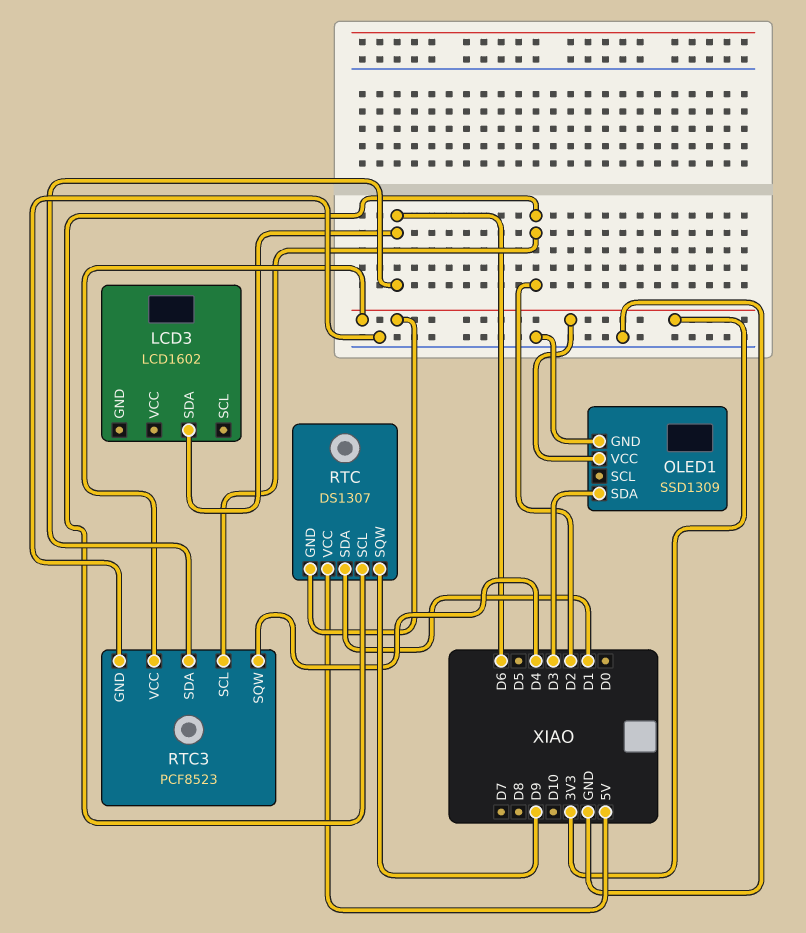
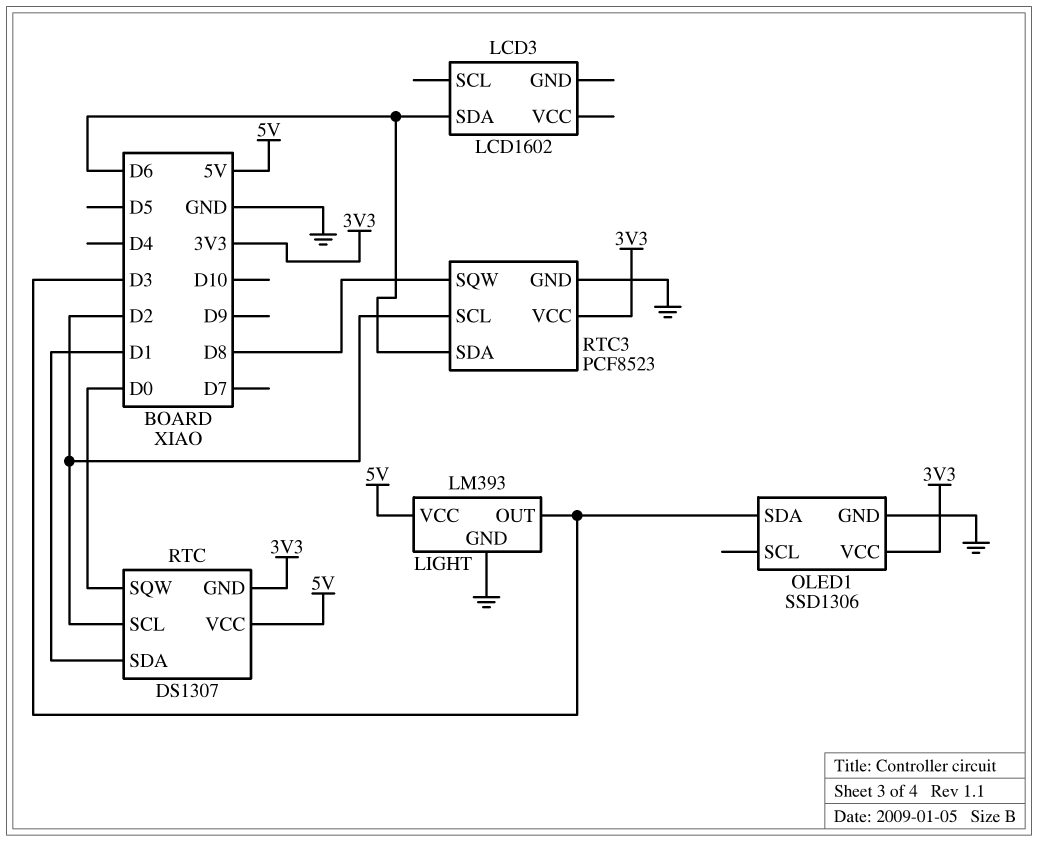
LIGHT: none -> LM393
LIGHT pin GND: none -> GND
LIGHT pin OUT: none -> D3
LIGHT pin VCC: none -> 5V
OLED1: SSD1309 -> SSD1306
RTC pin SQW: D9 -> D0
RTC3 pin SQW: D4 -> D8

